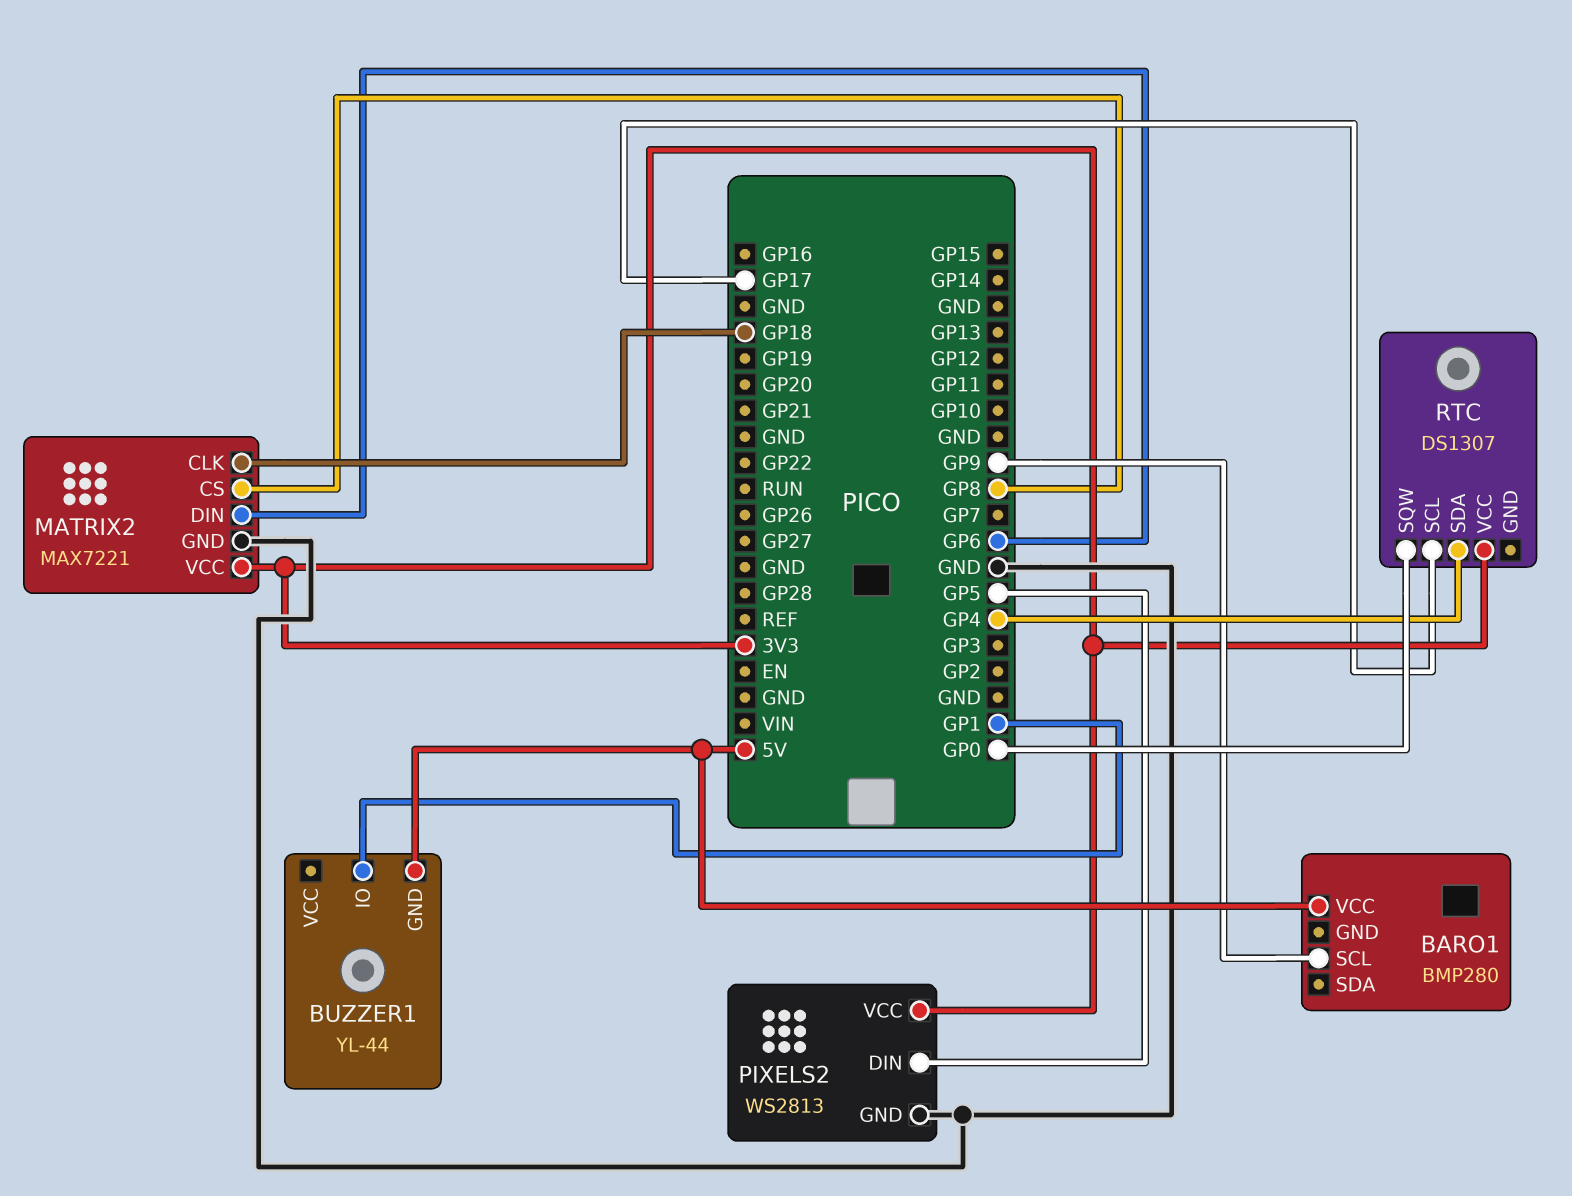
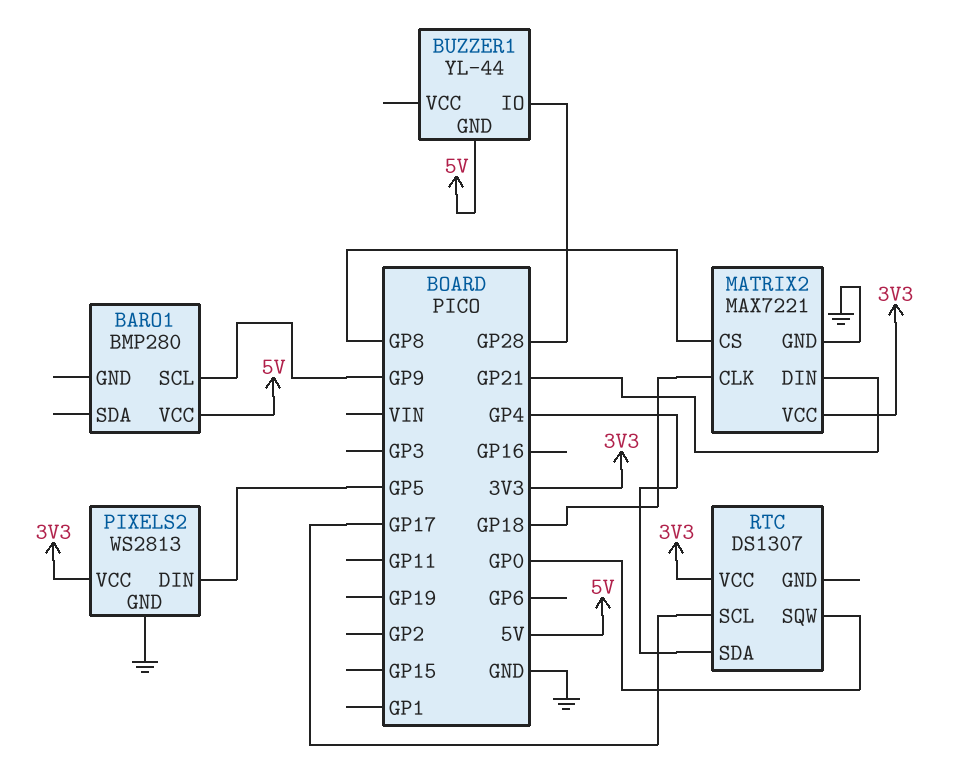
BUZZER1 pin IO: GP1 -> GP28
MATRIX2 pin DIN: GP6 -> GP21

